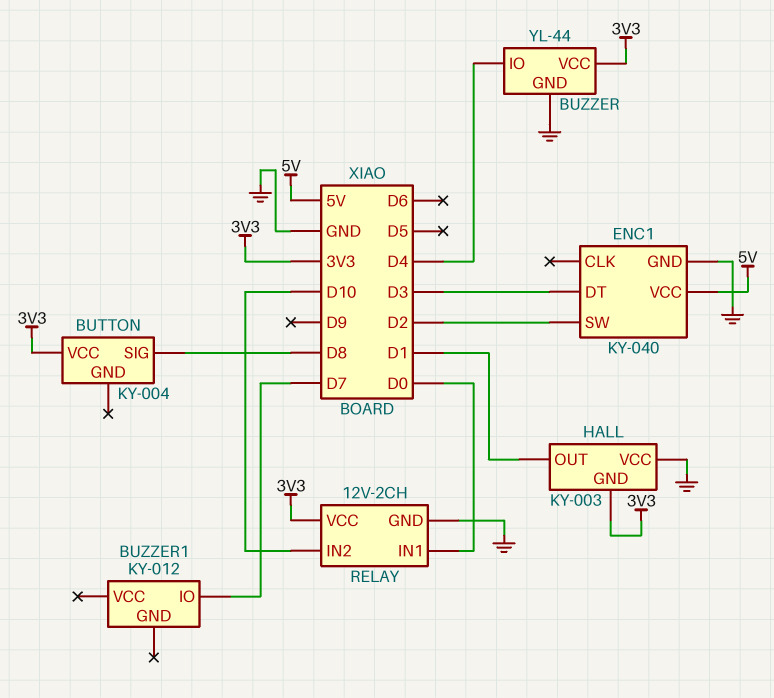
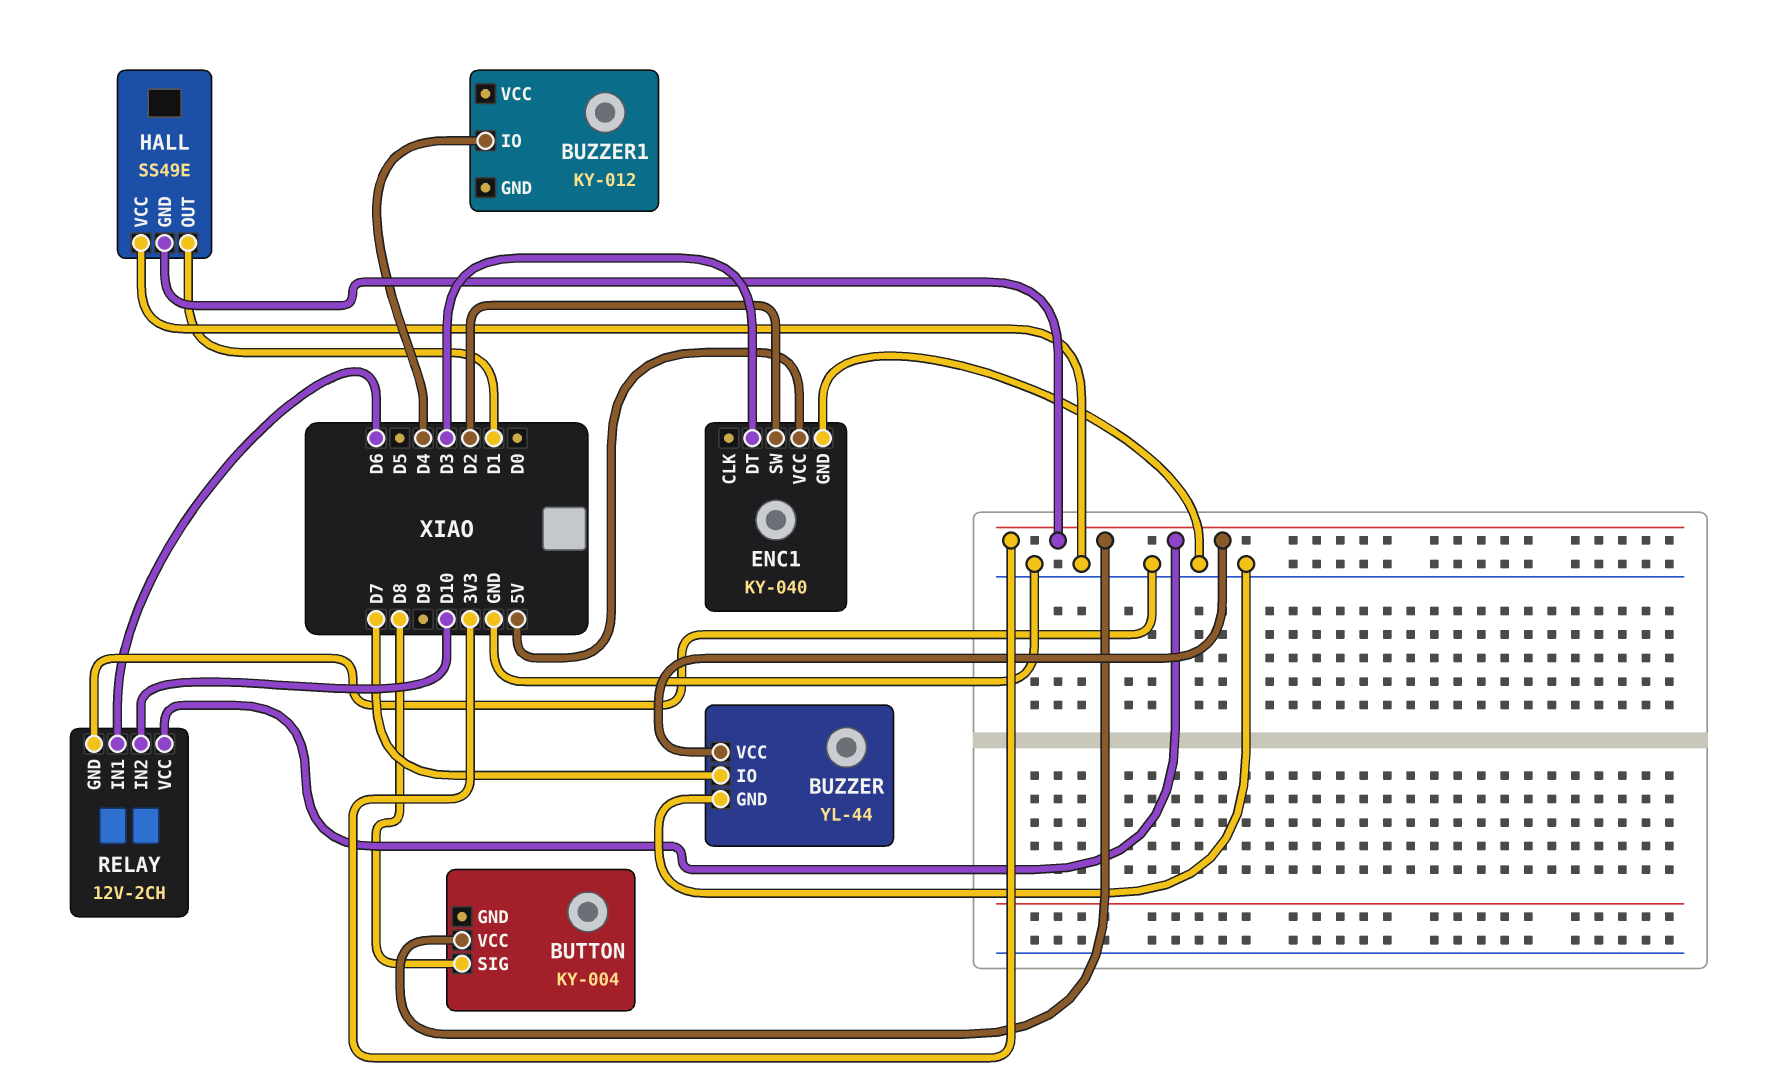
BUZZER pin IO: D4 -> D7
BUZZER1 pin IO: D7 -> D4
HALL: KY-003 -> SS49E
RELAY pin IN1: D0 -> D6

